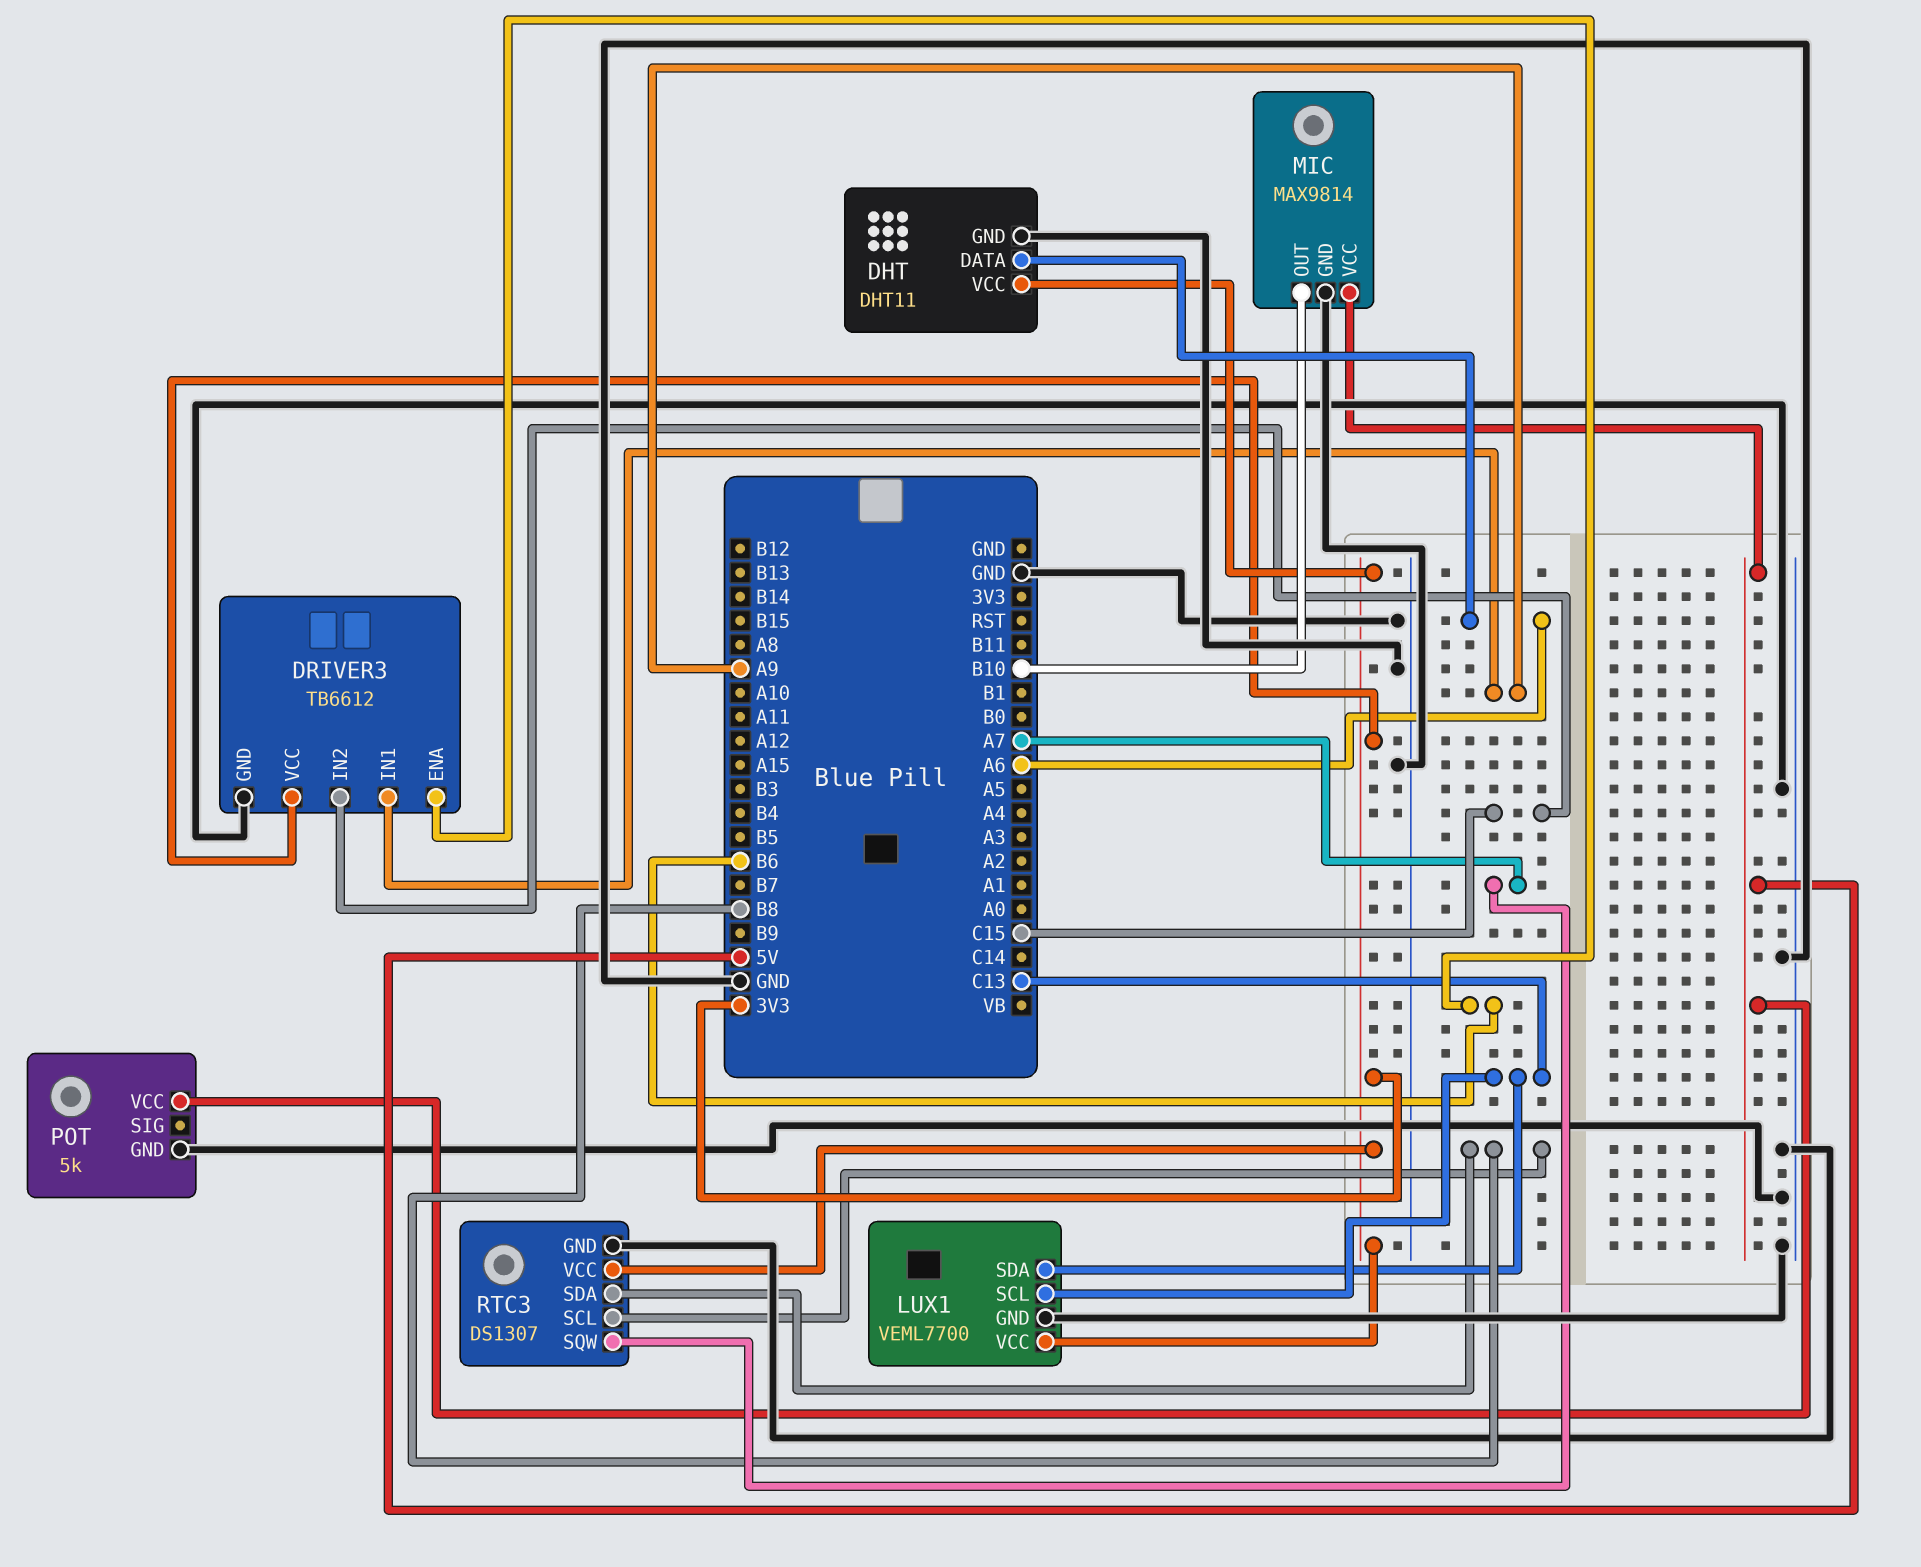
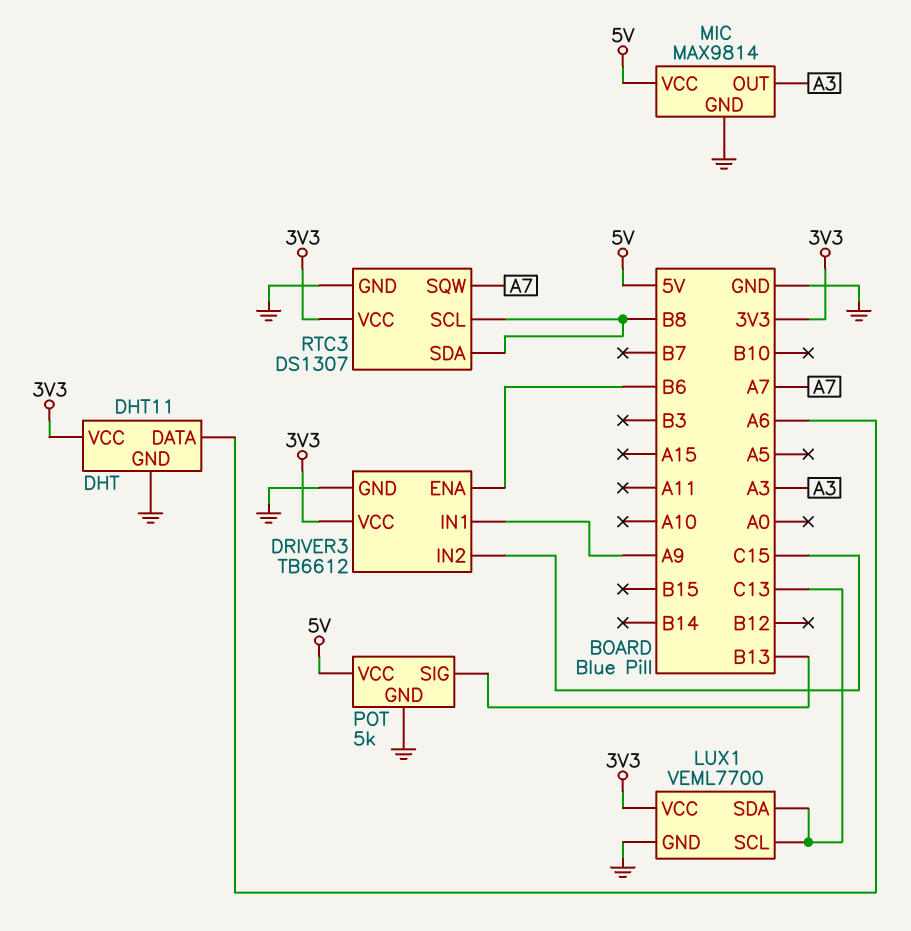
MIC pin OUT: B10 -> A3
POT pin SIG: none -> B13

